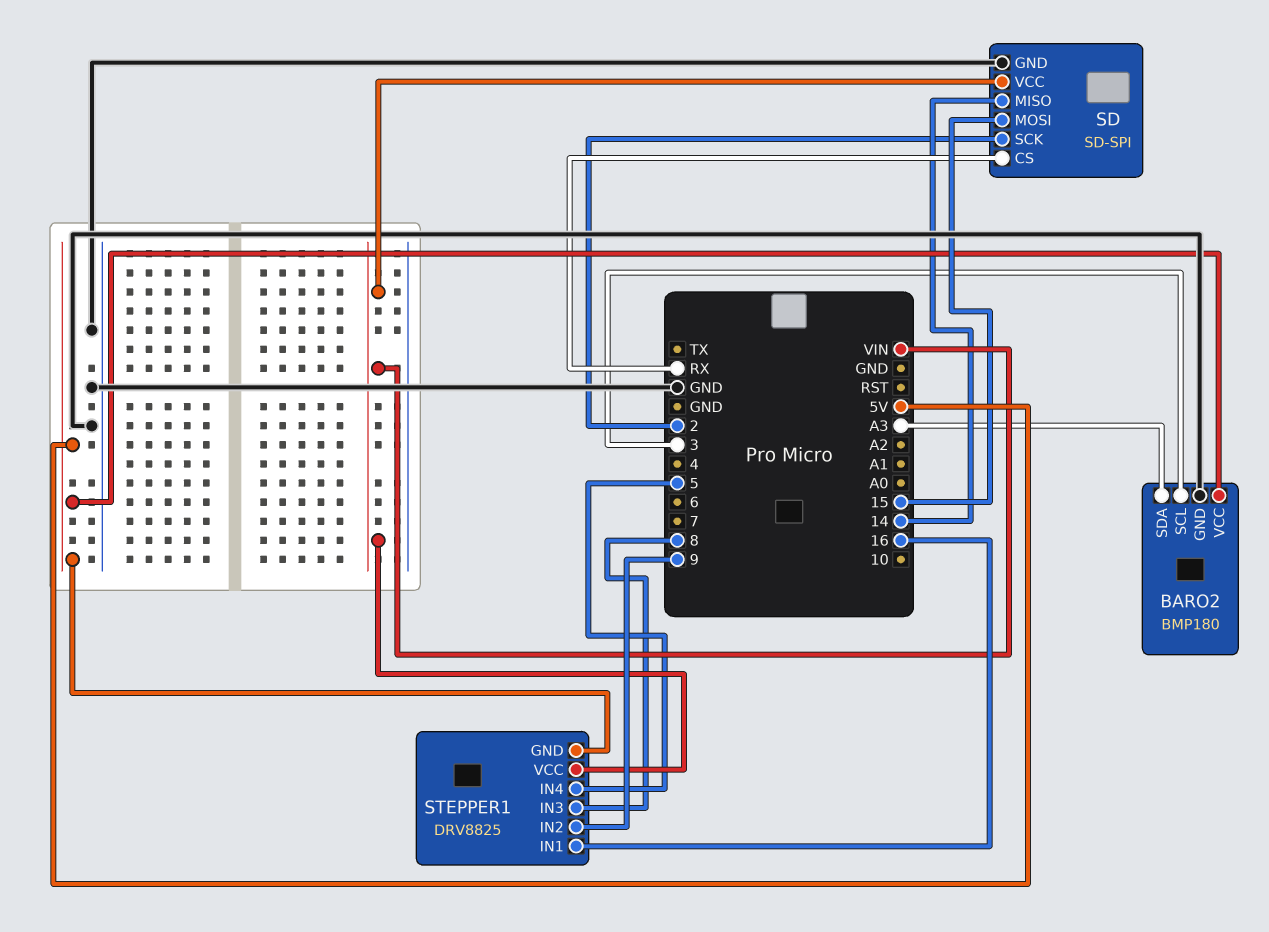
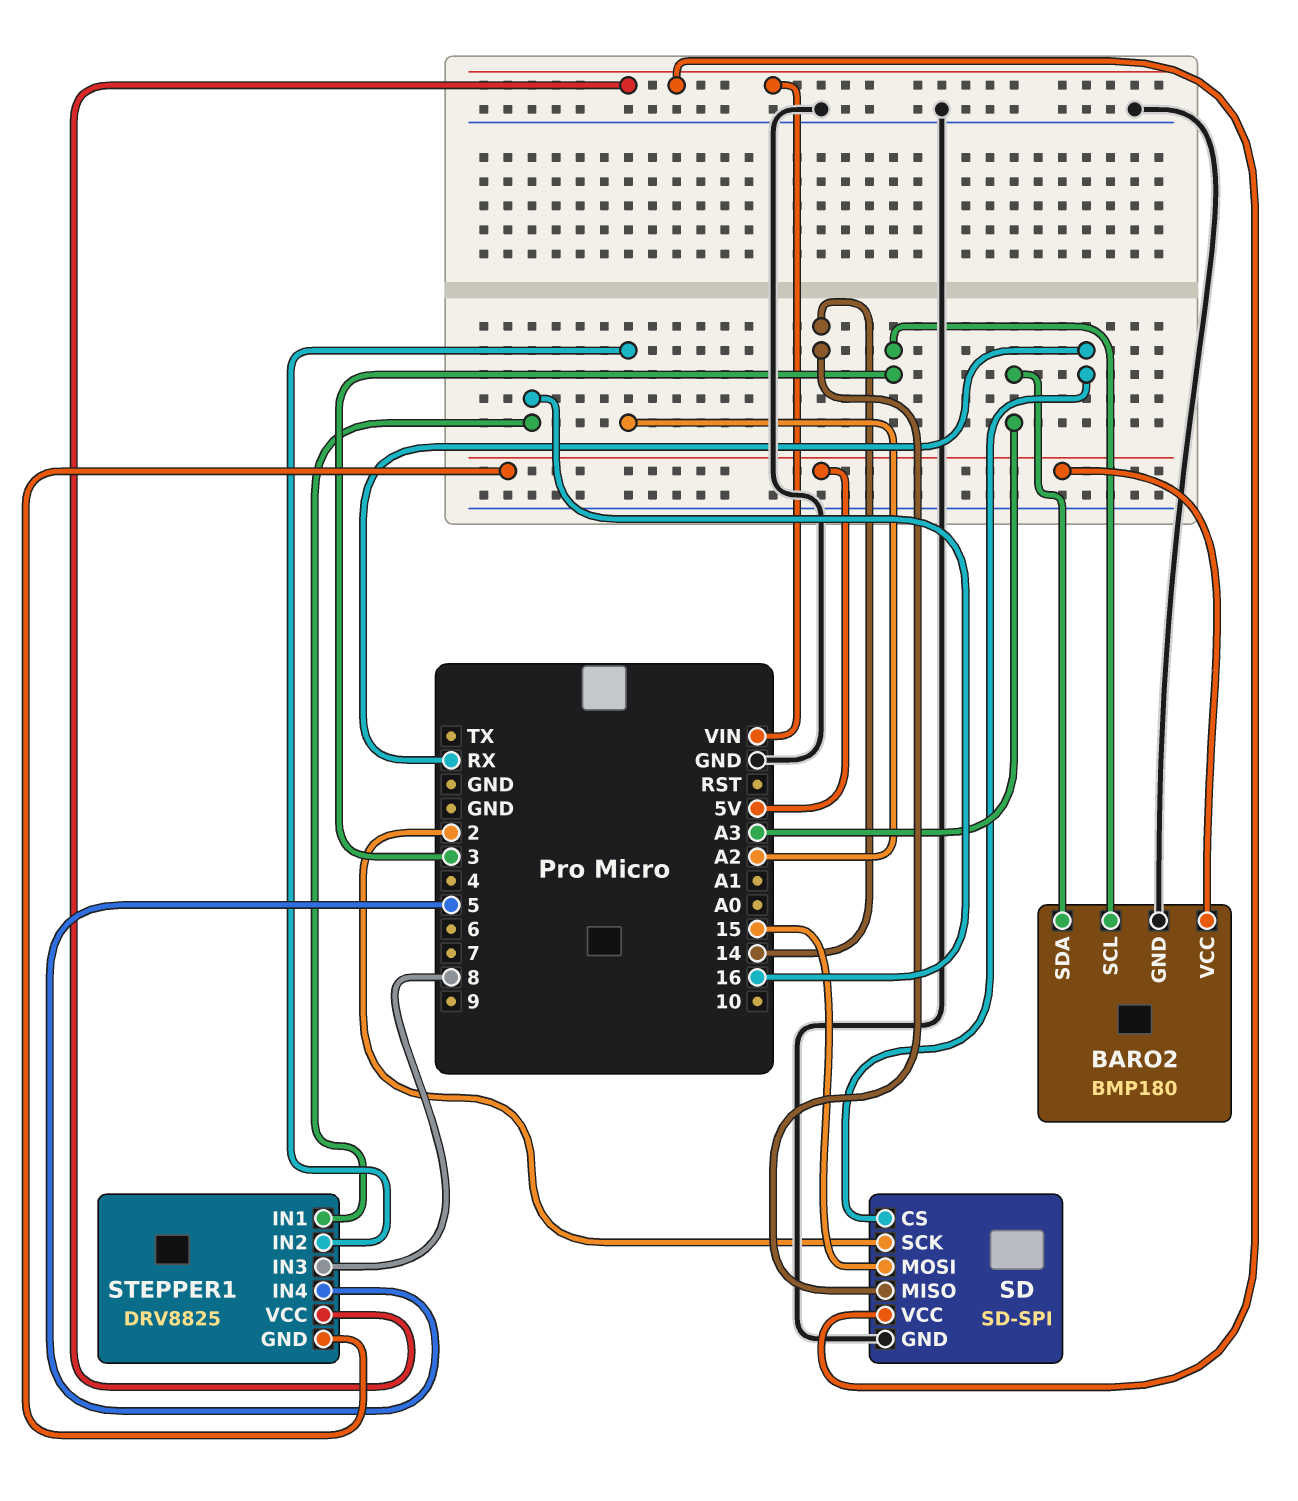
STEPPER1 pin IN2: 9 -> A2

